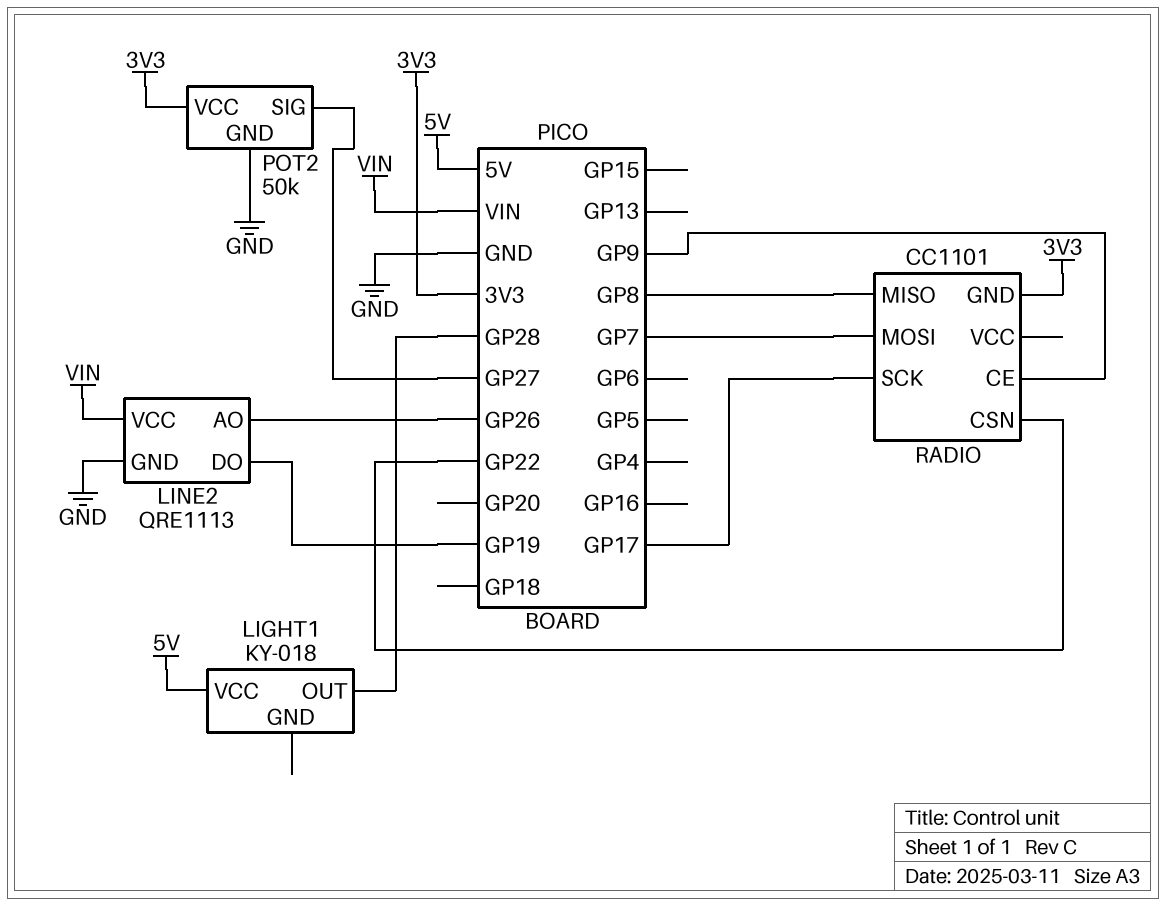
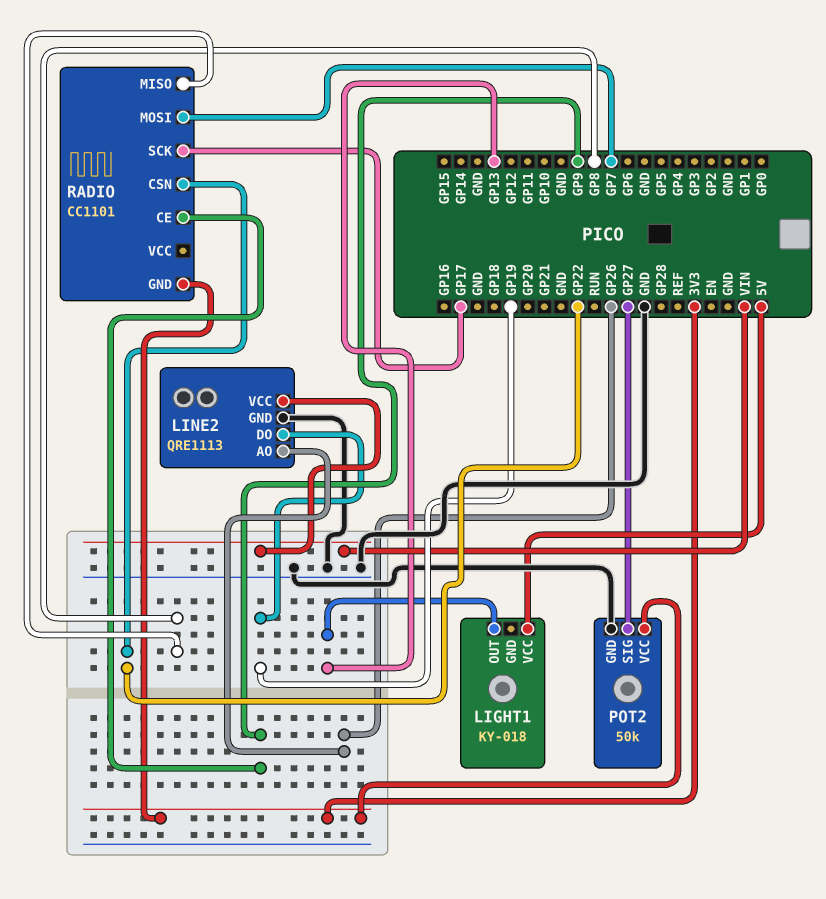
LIGHT1 pin OUT: GP28 -> GP13

